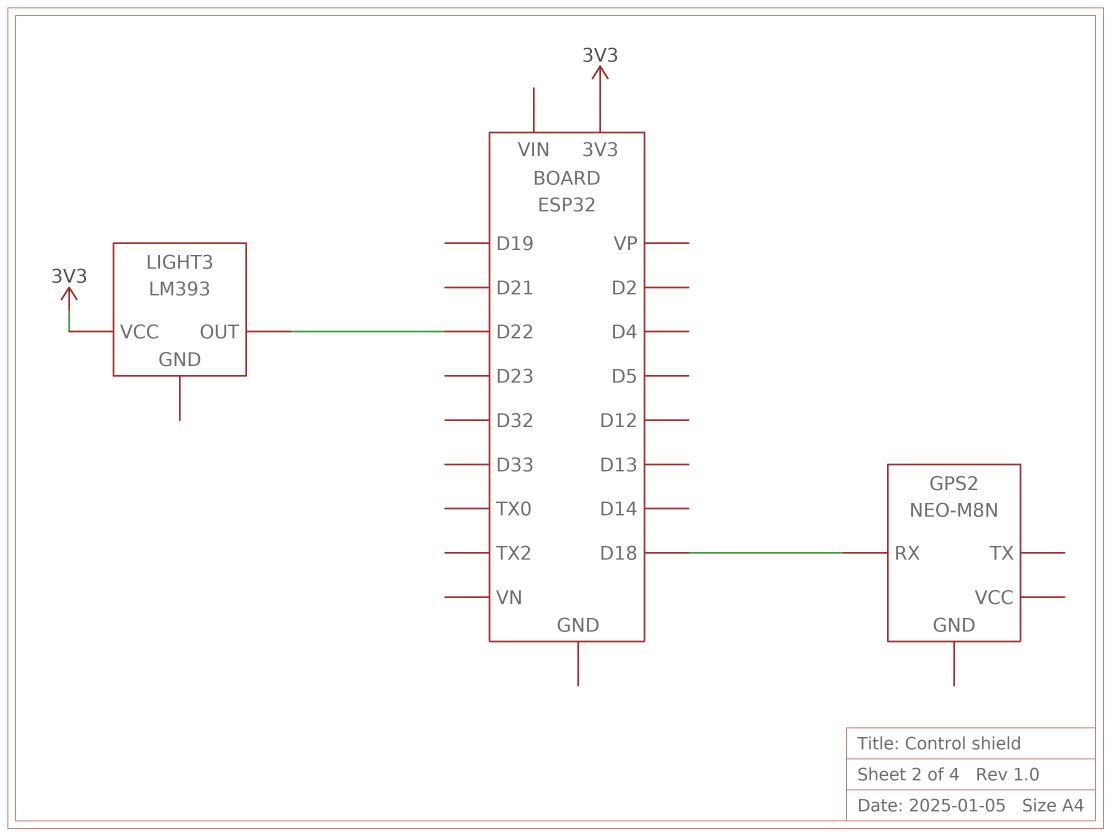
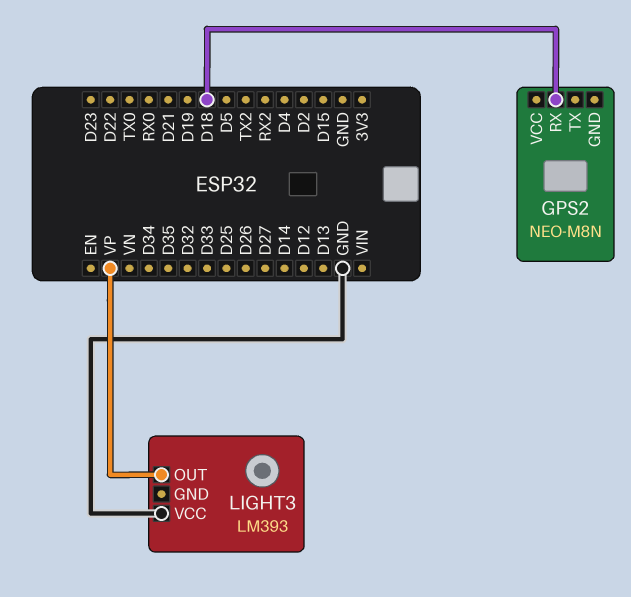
LIGHT3 pin OUT: D22 -> VP
LIGHT3 pin VCC: 3V3 -> GND

